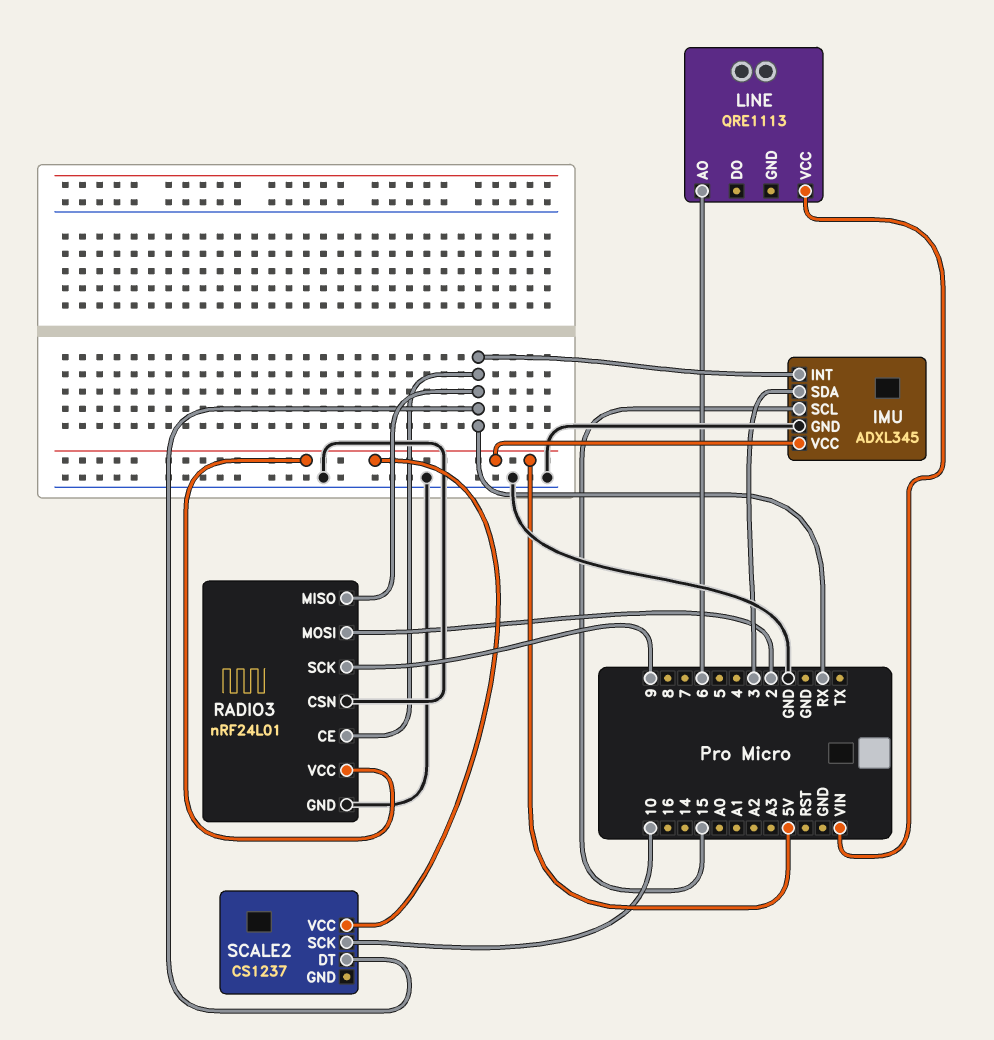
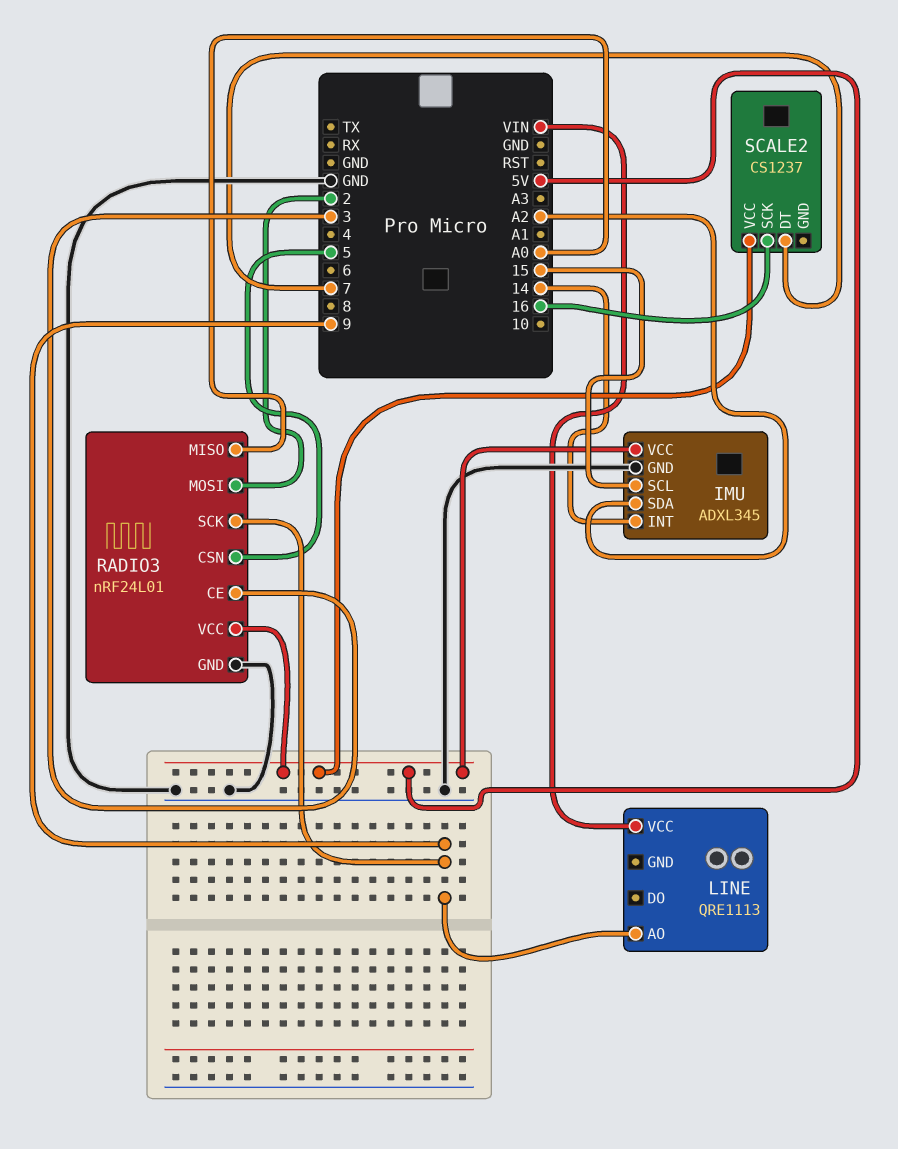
IMU pin INT: RX -> 14
IMU pin SDA: 3 -> A2
LINE pin AO: 6 -> 9
RADIO3 pin CE: RX -> 3
RADIO3 pin CSN: GND -> 5
RADIO3 pin MISO: RX -> A0
SCALE2 pin DT: RX -> 7
SCALE2 pin SCK: 10 -> 16

